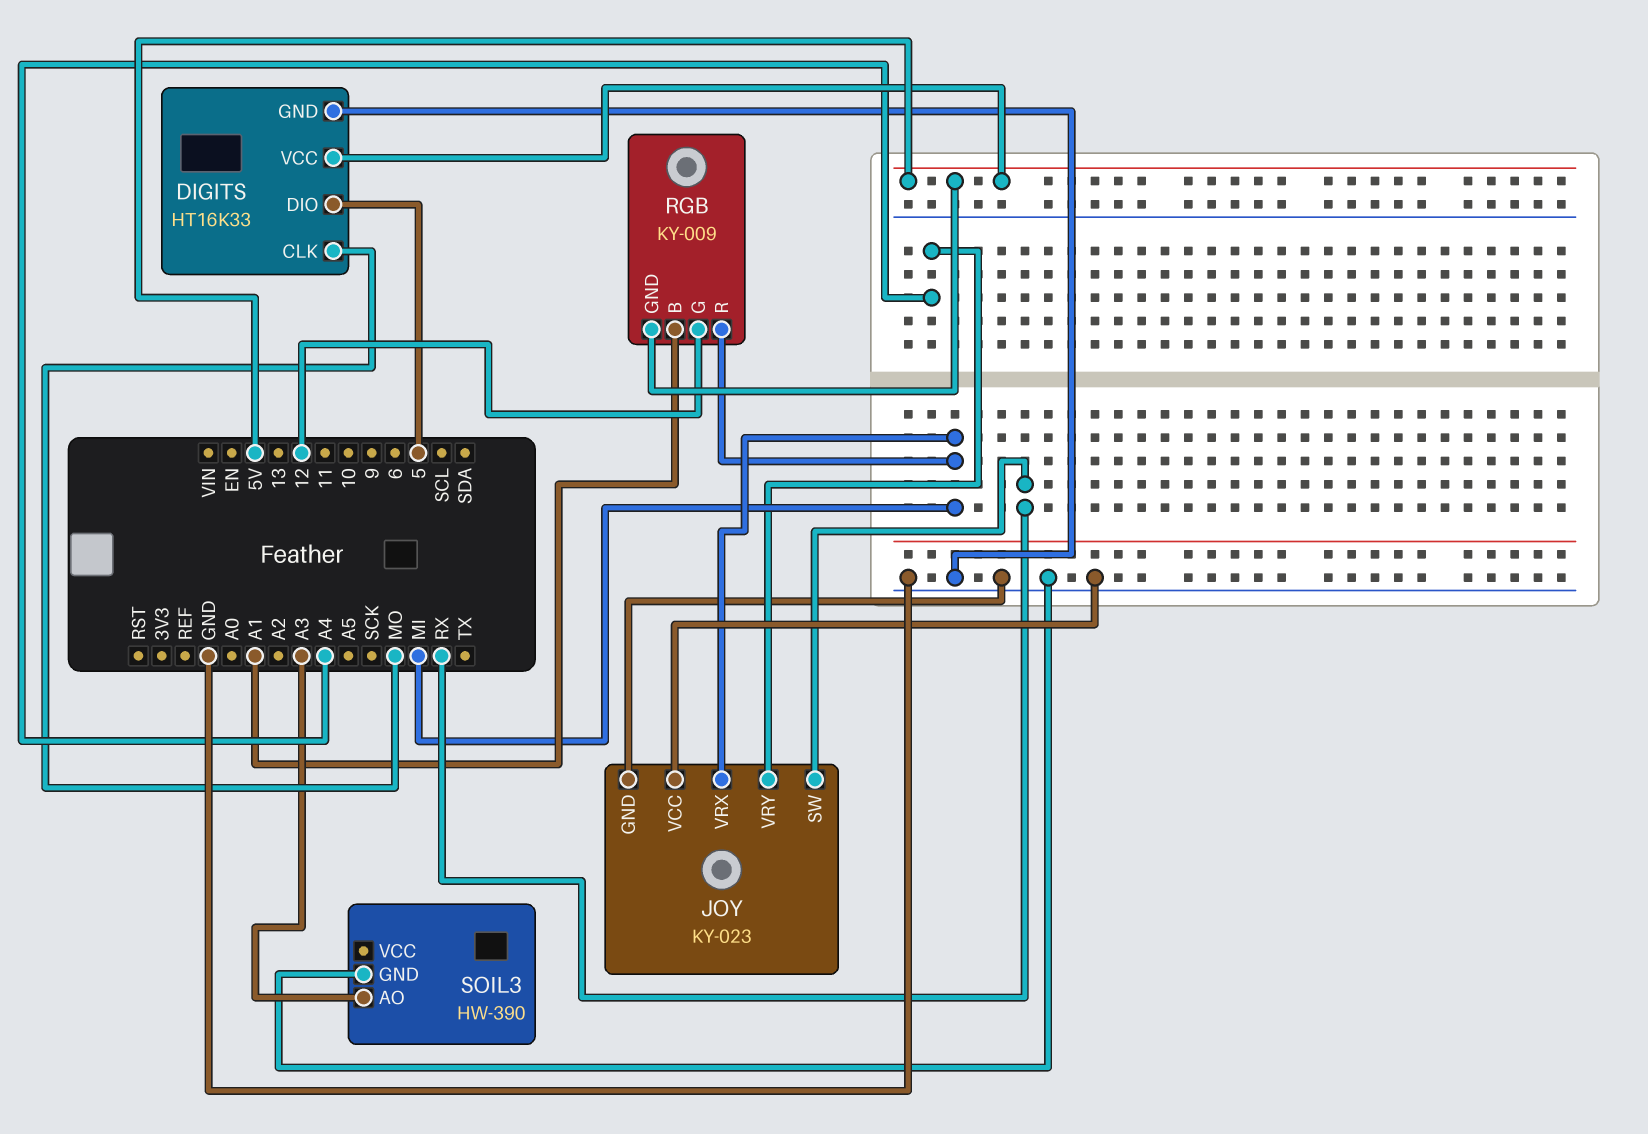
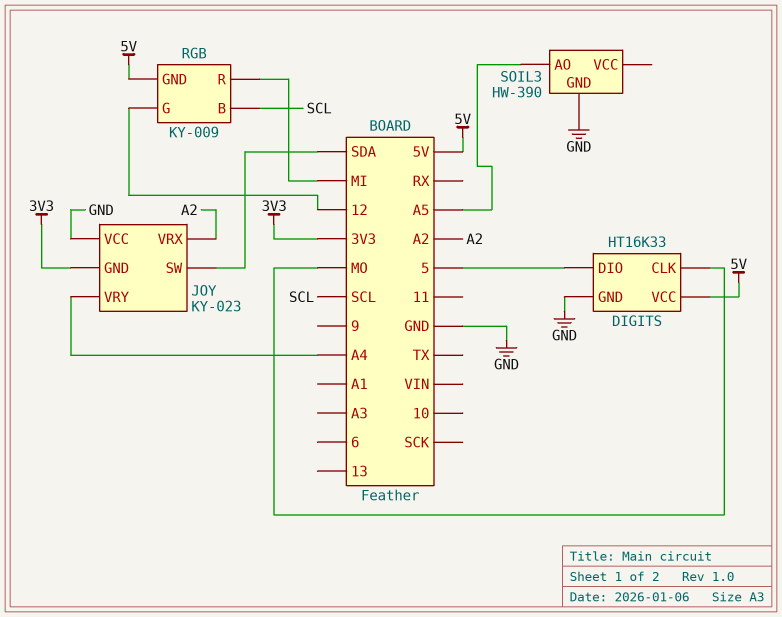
JOY pin GND: GND -> 3V3
JOY pin SW: RX -> SDA
JOY pin VRX: MI -> A2
RGB pin B: A1 -> SCL
SOIL3 pin AO: A3 -> A5

